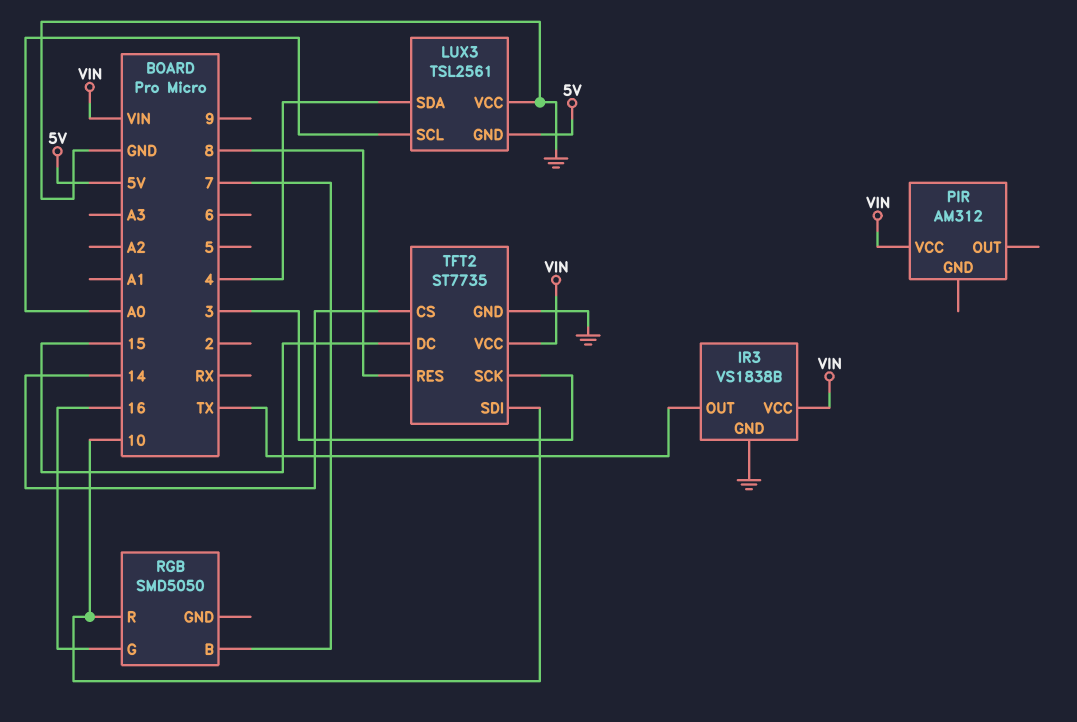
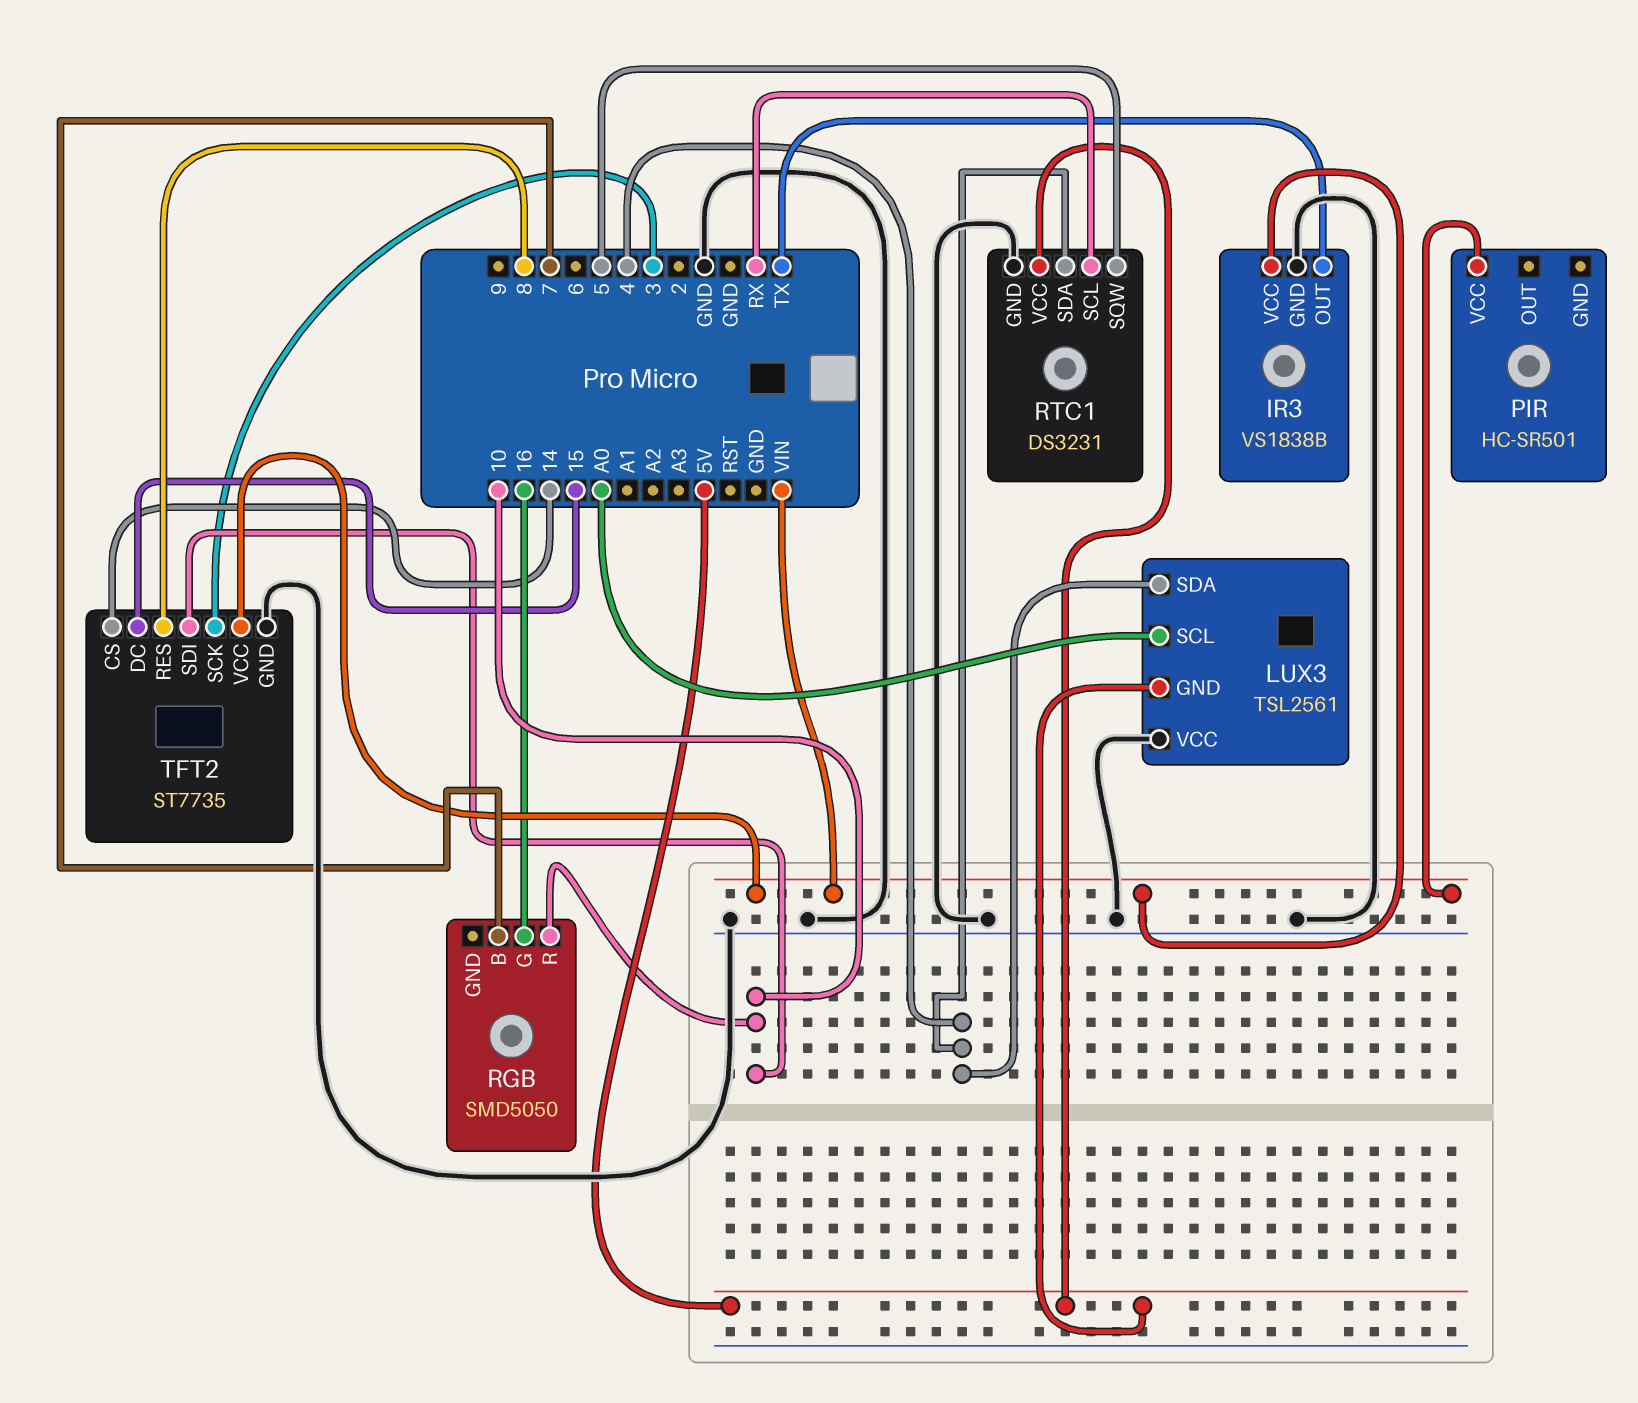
PIR: AM312 -> HC-SR501
RTC1: none -> DS3231
RTC1 pin GND: none -> GND
RTC1 pin SCL: none -> RX
RTC1 pin SDA: none -> 4
RTC1 pin SQW: none -> 5
RTC1 pin VCC: none -> 5V

